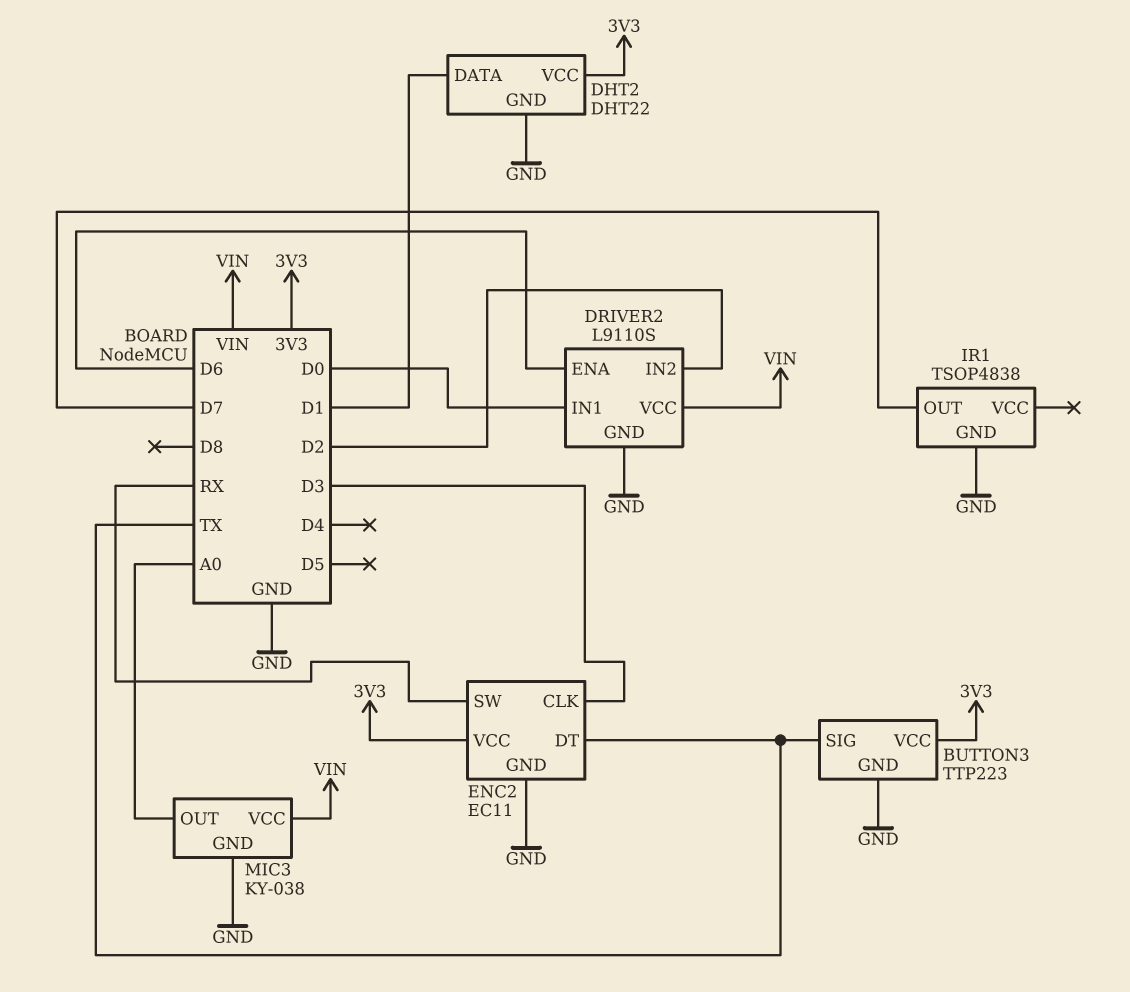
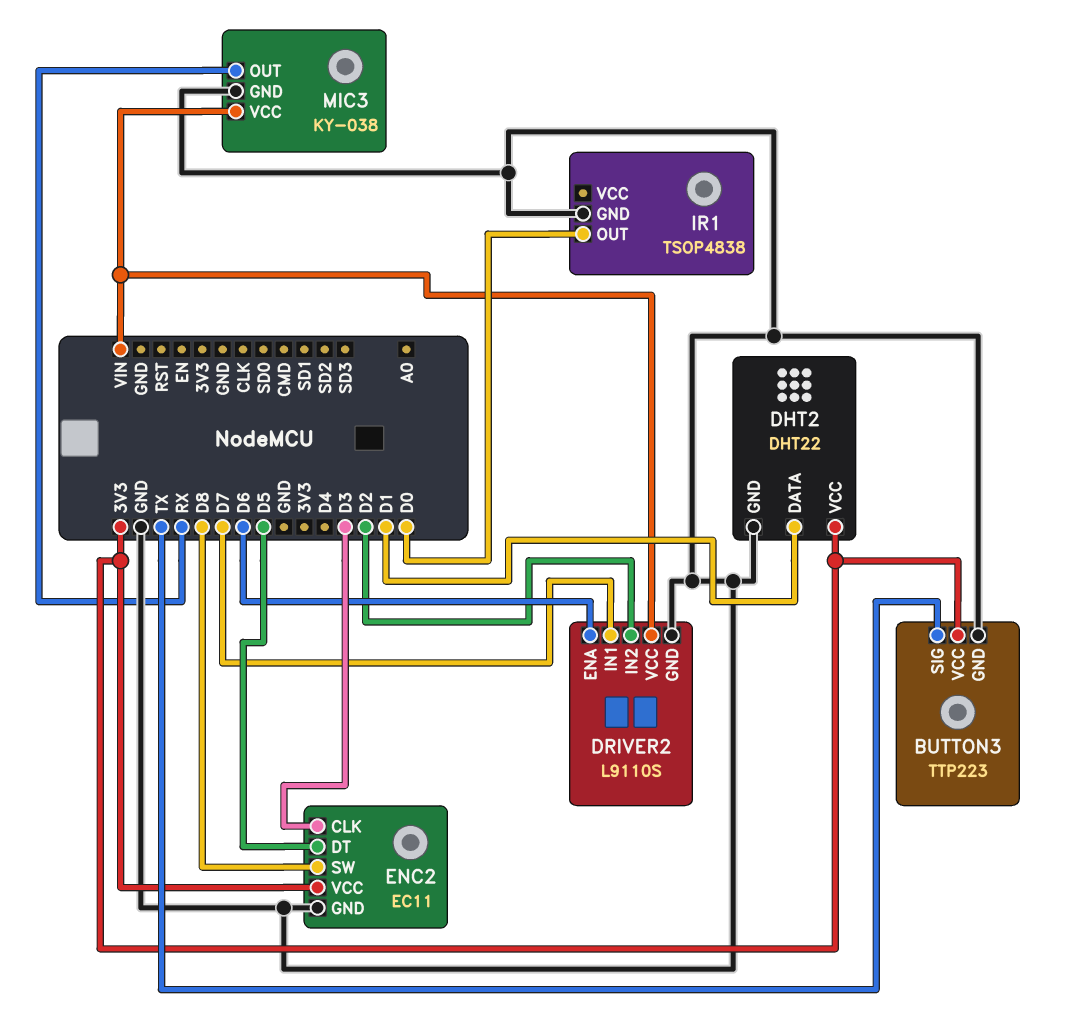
DRIVER2 pin IN1: D0 -> D7
ENC2 pin DT: TX -> D5
ENC2 pin SW: RX -> D8
IR1 pin OUT: D7 -> D0
MIC3 pin OUT: A0 -> RX

